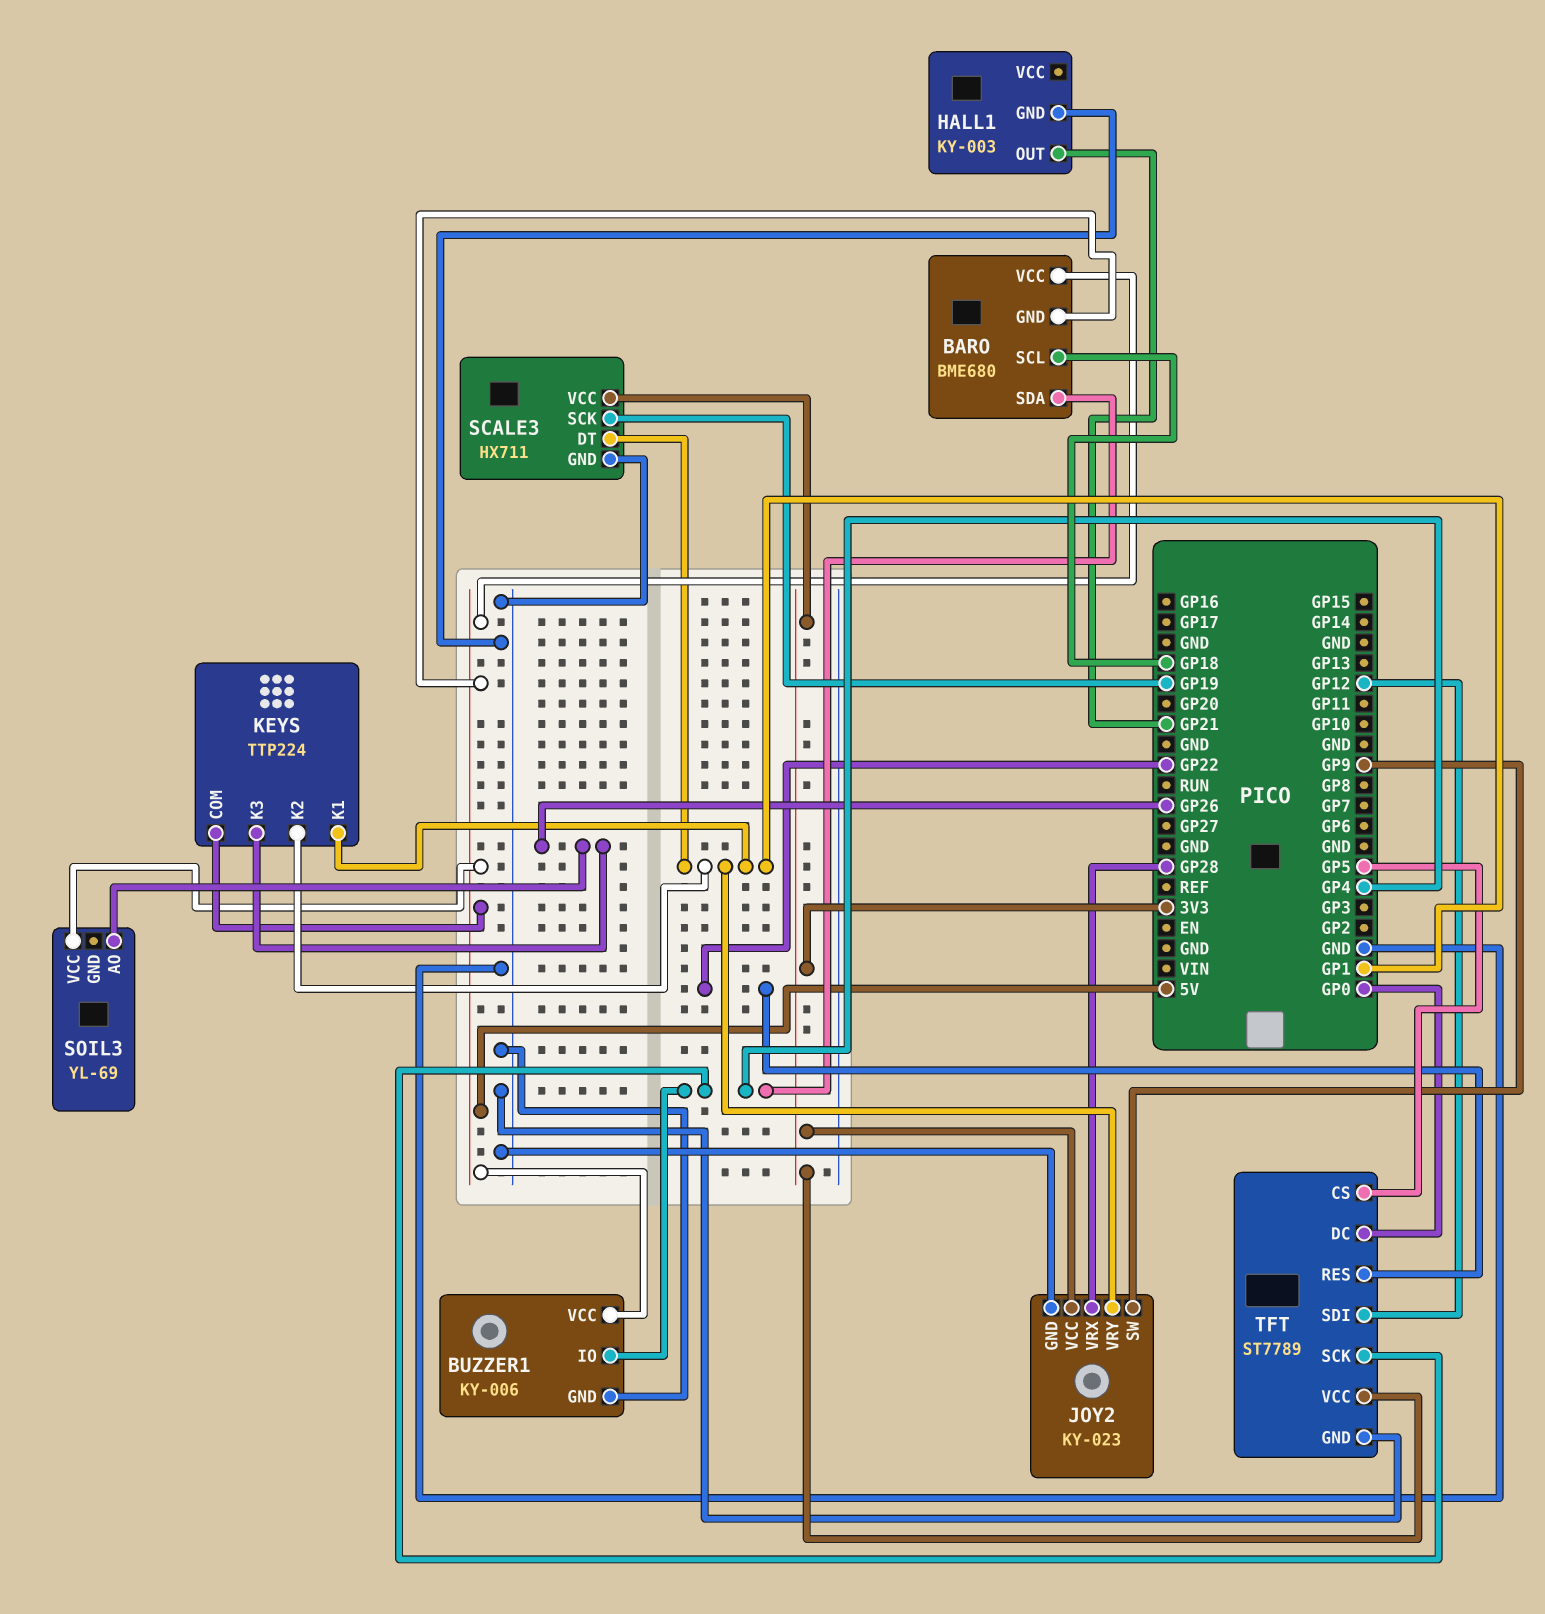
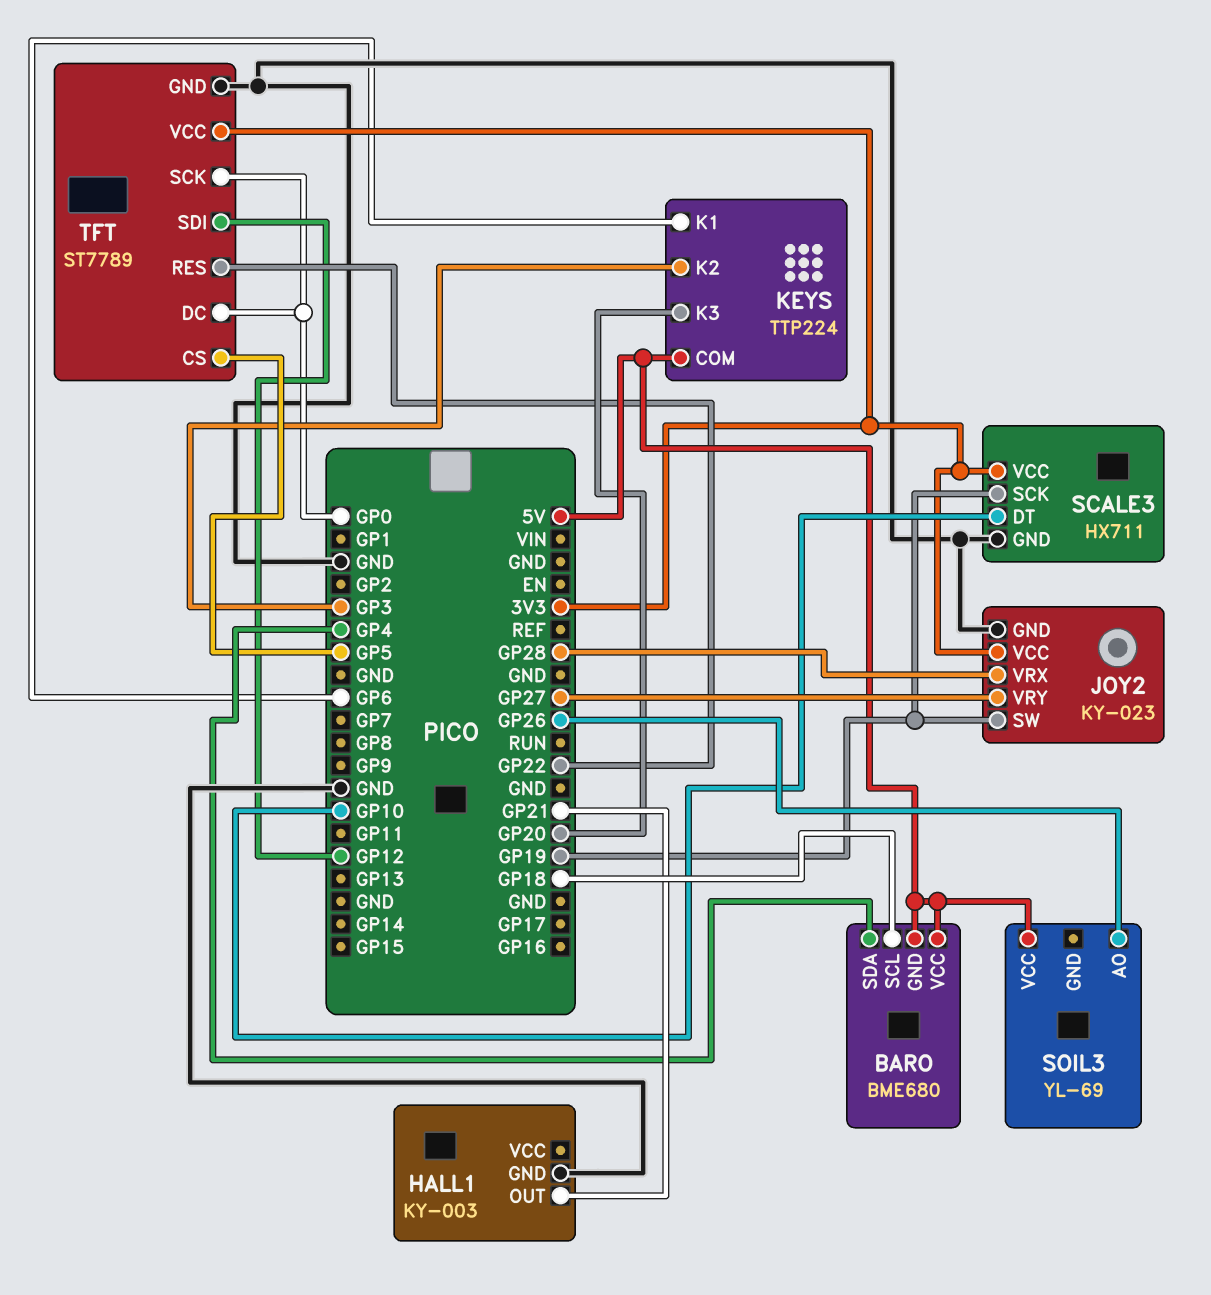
BUZZER1: KY-006 -> none
BUZZER1 pin GND: GND -> none
BUZZER1 pin IO: GP4 -> none
BUZZER1 pin VCC: 5V -> none
JOY2 pin SW: GP9 -> GP19
JOY2 pin VRY: GP1 -> GP27
KEYS pin K1: GP1 -> GP6
KEYS pin K2: GP1 -> GP3
KEYS pin K3: GP26 -> GP20
SCALE3 pin DT: GP1 -> GP10
TFT pin SCK: GP4 -> GP0

